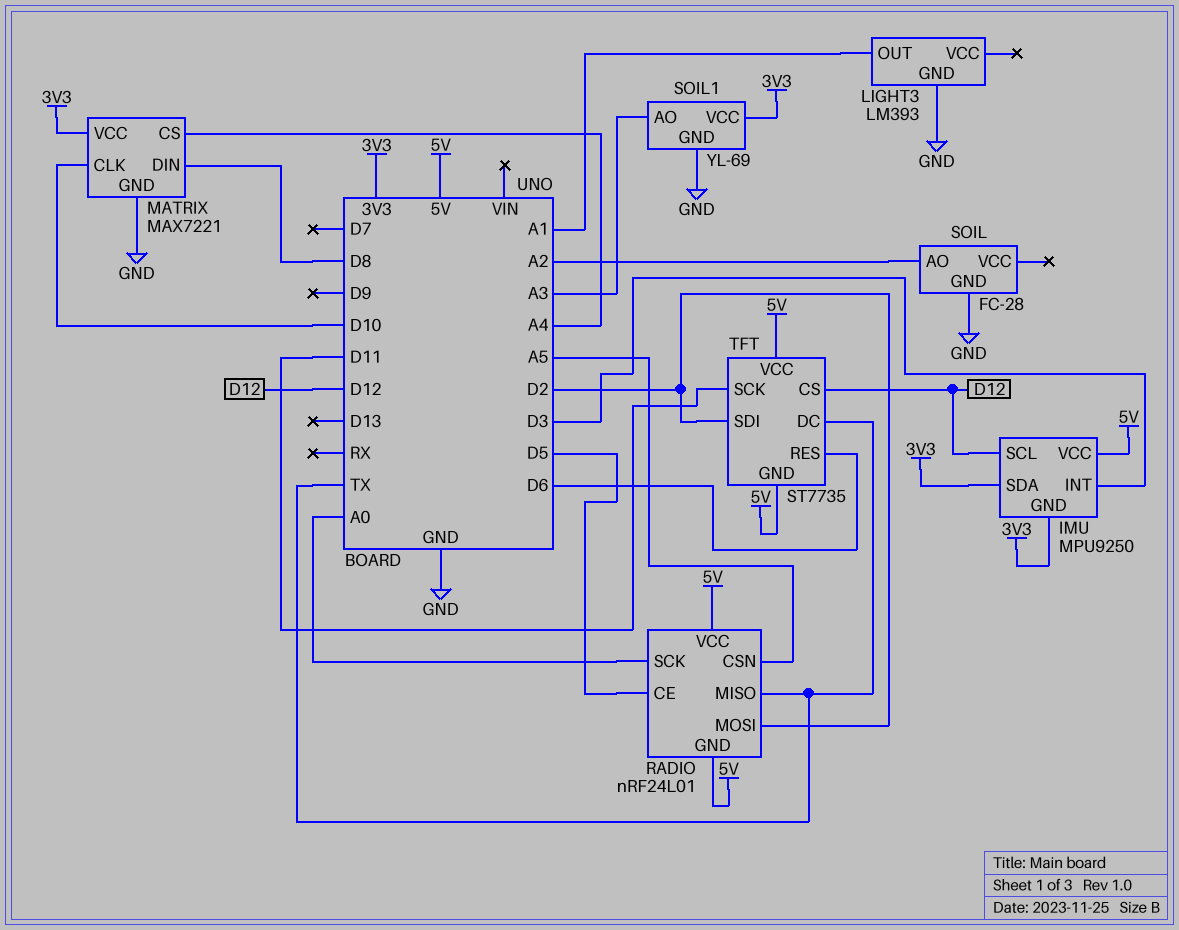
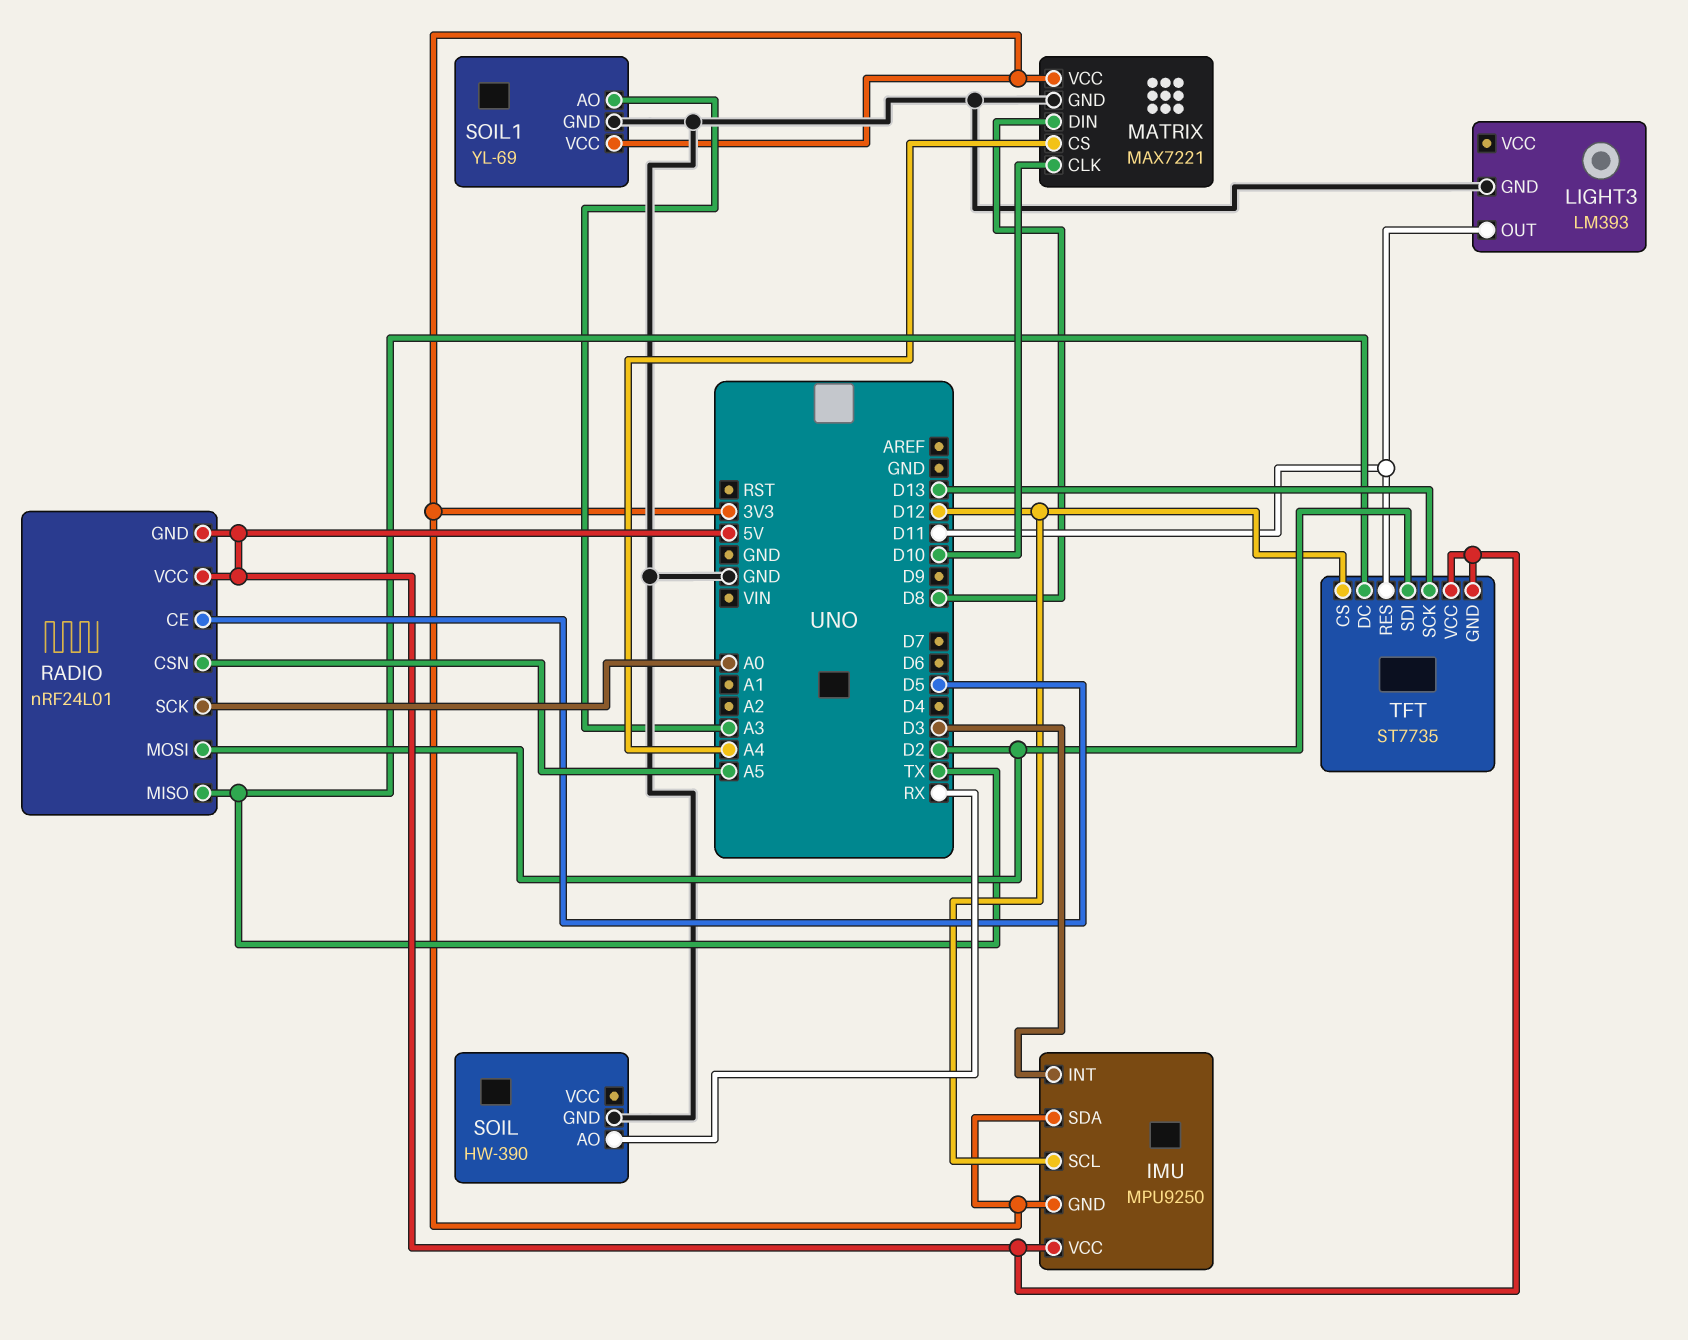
LIGHT3 pin OUT: A1 -> D11
SOIL: FC-28 -> HW-390
SOIL pin AO: A2 -> RX
TFT pin RES: D6 -> D11
TFT pin SCK: D11 -> D13

